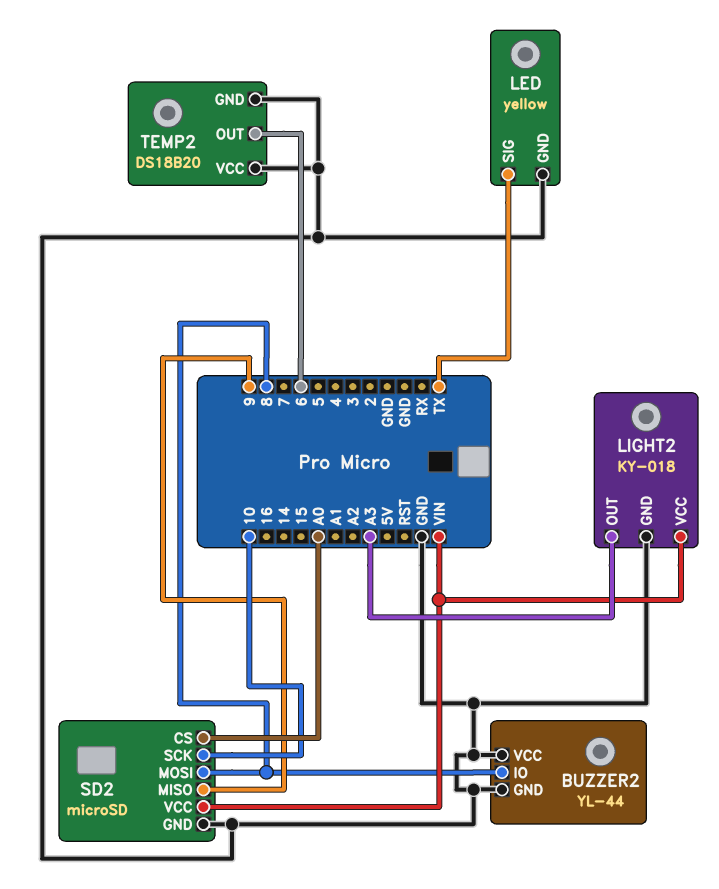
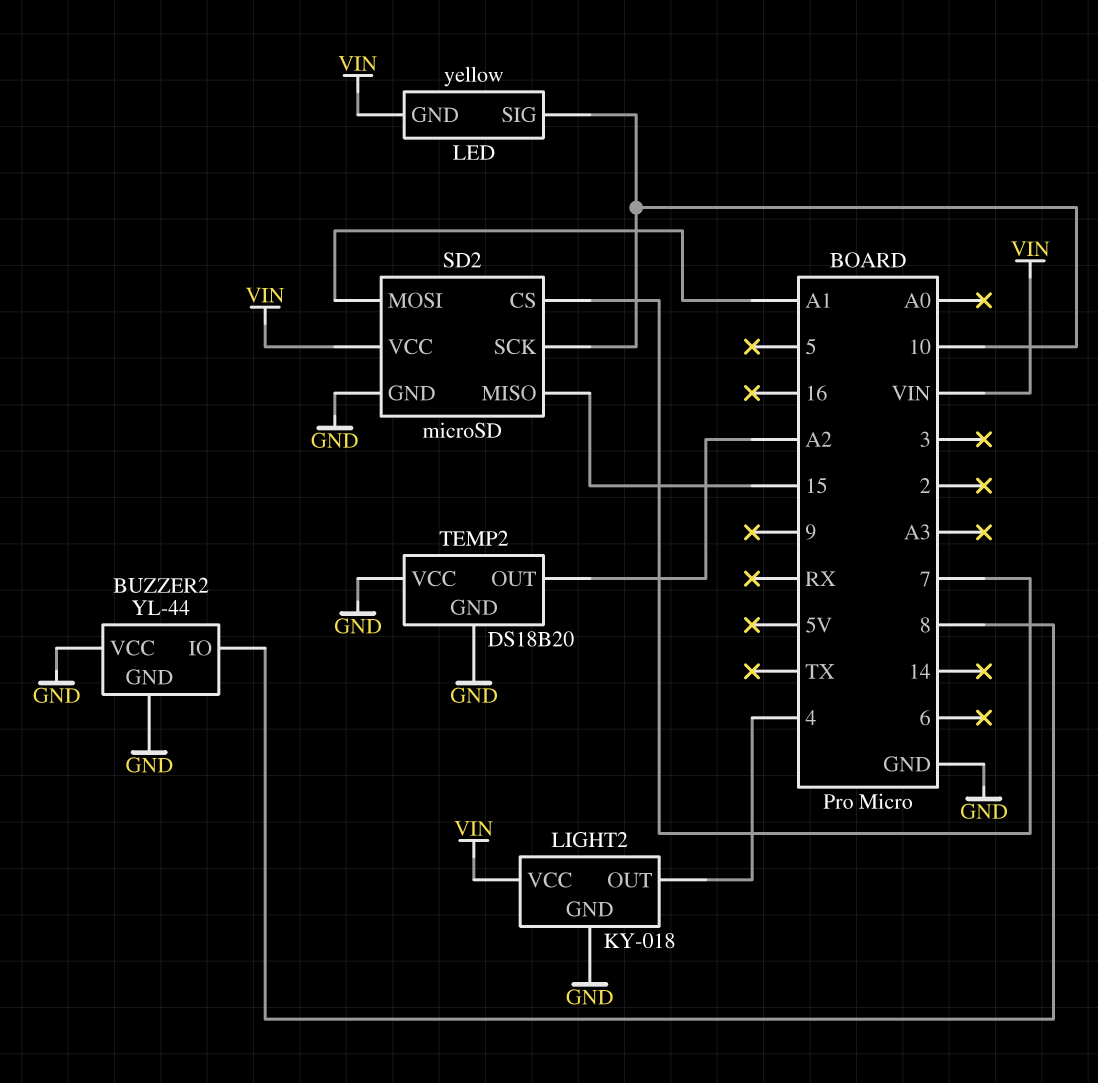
LED pin GND: GND -> VIN
LED pin SIG: TX -> 10
LIGHT2 pin OUT: A3 -> 4
SD2 pin CS: A0 -> 7
SD2 pin MISO: 9 -> 15
SD2 pin MOSI: 8 -> A1
TEMP2 pin OUT: 6 -> A2

